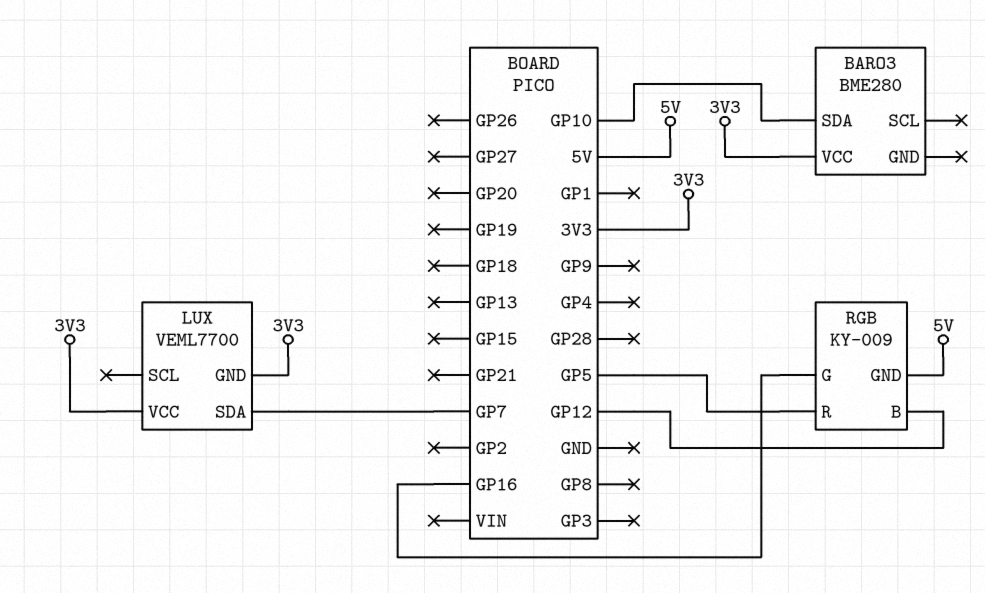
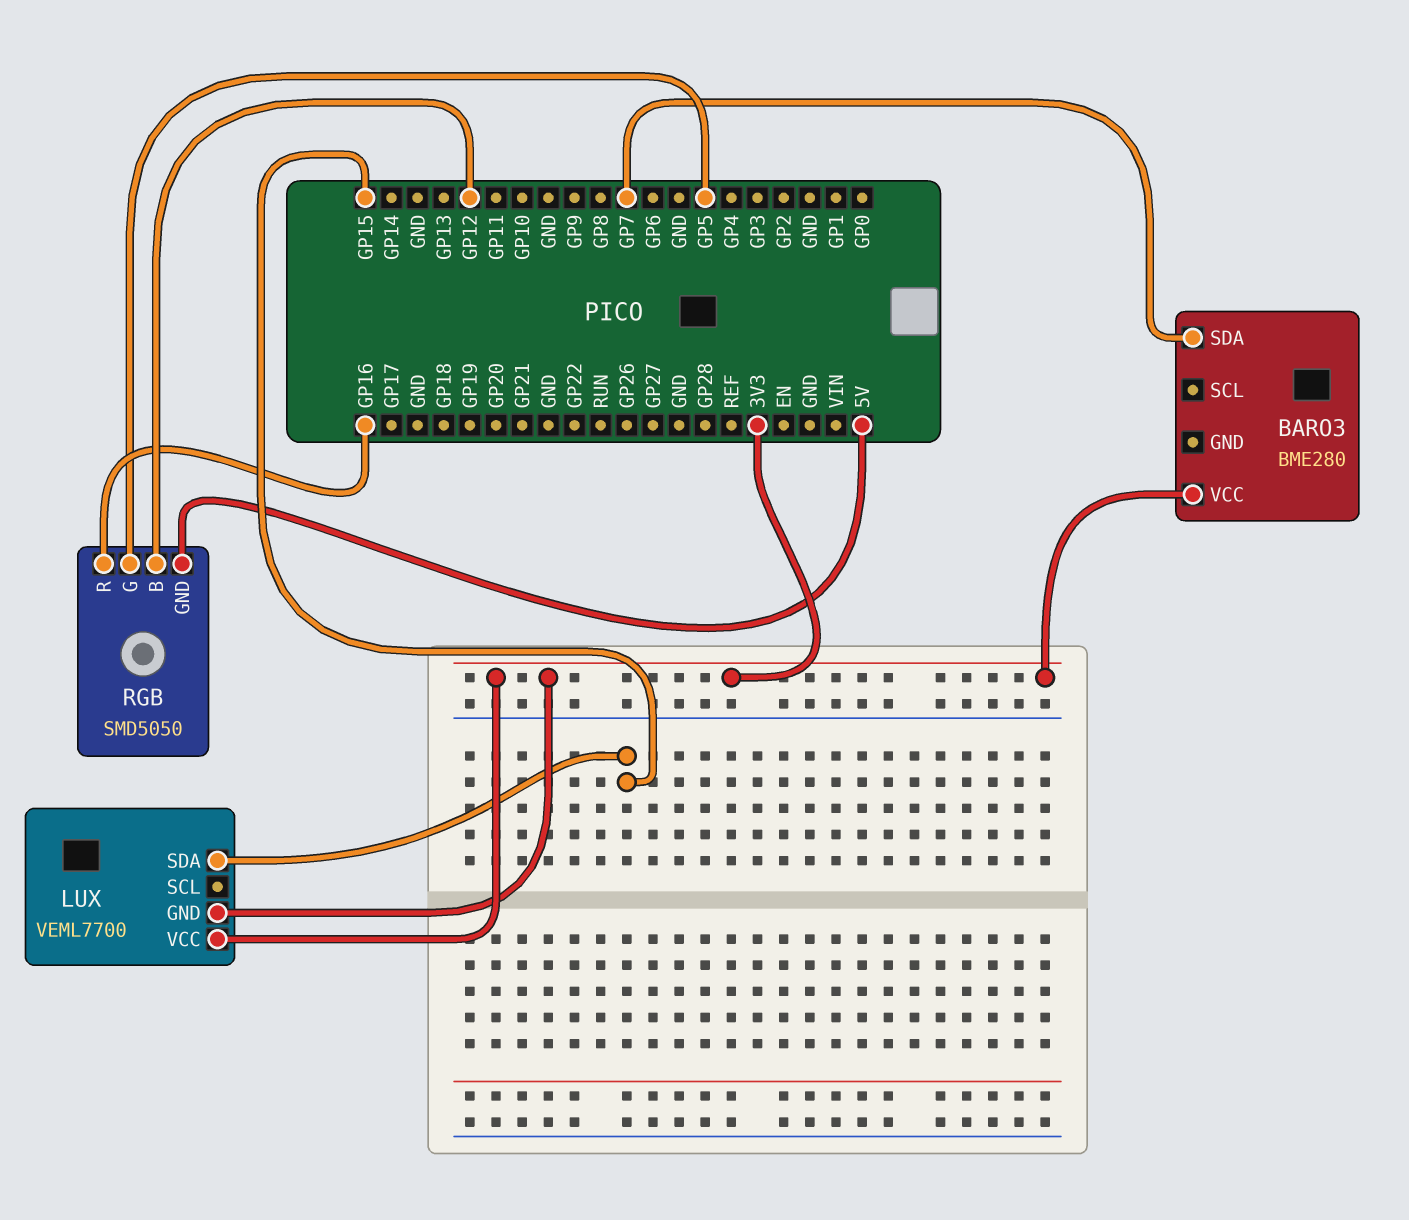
BARO3 pin SDA: GP10 -> GP7
LUX pin SDA: GP7 -> GP15
RGB: KY-009 -> SMD5050
RGB pin G: GP16 -> GP5
RGB pin R: GP5 -> GP16

